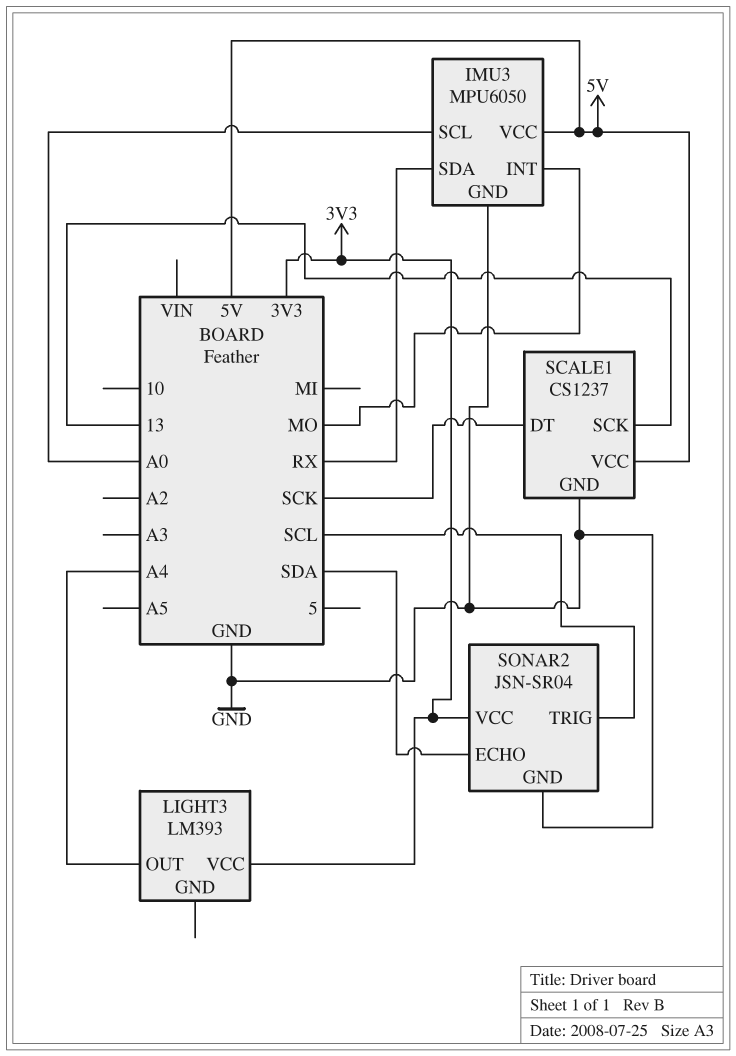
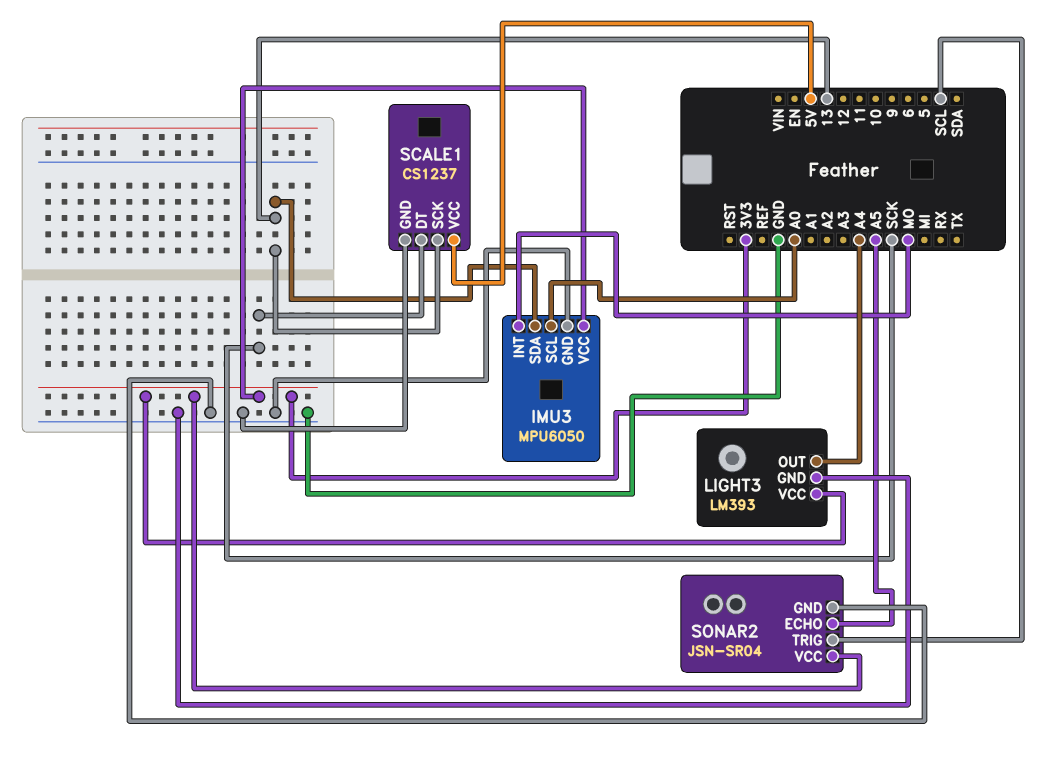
IMU3 pin SDA: RX -> 13
IMU3 pin VCC: 5V -> 3V3
LIGHT3 pin GND: none -> GND
SONAR2 pin ECHO: SDA -> A5

